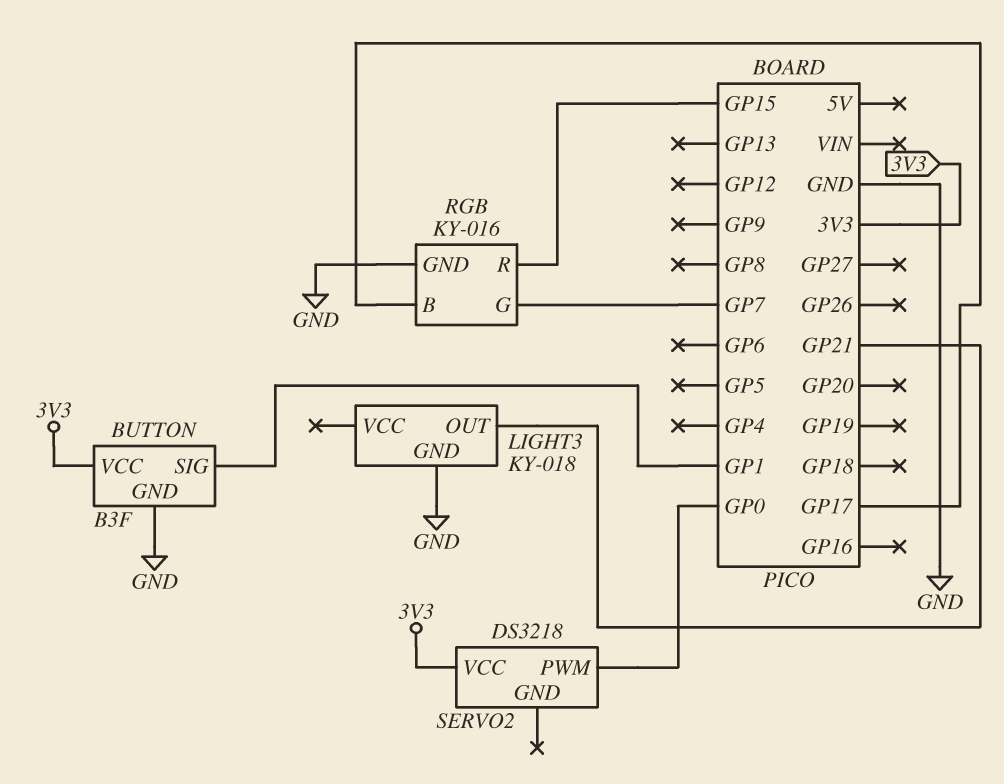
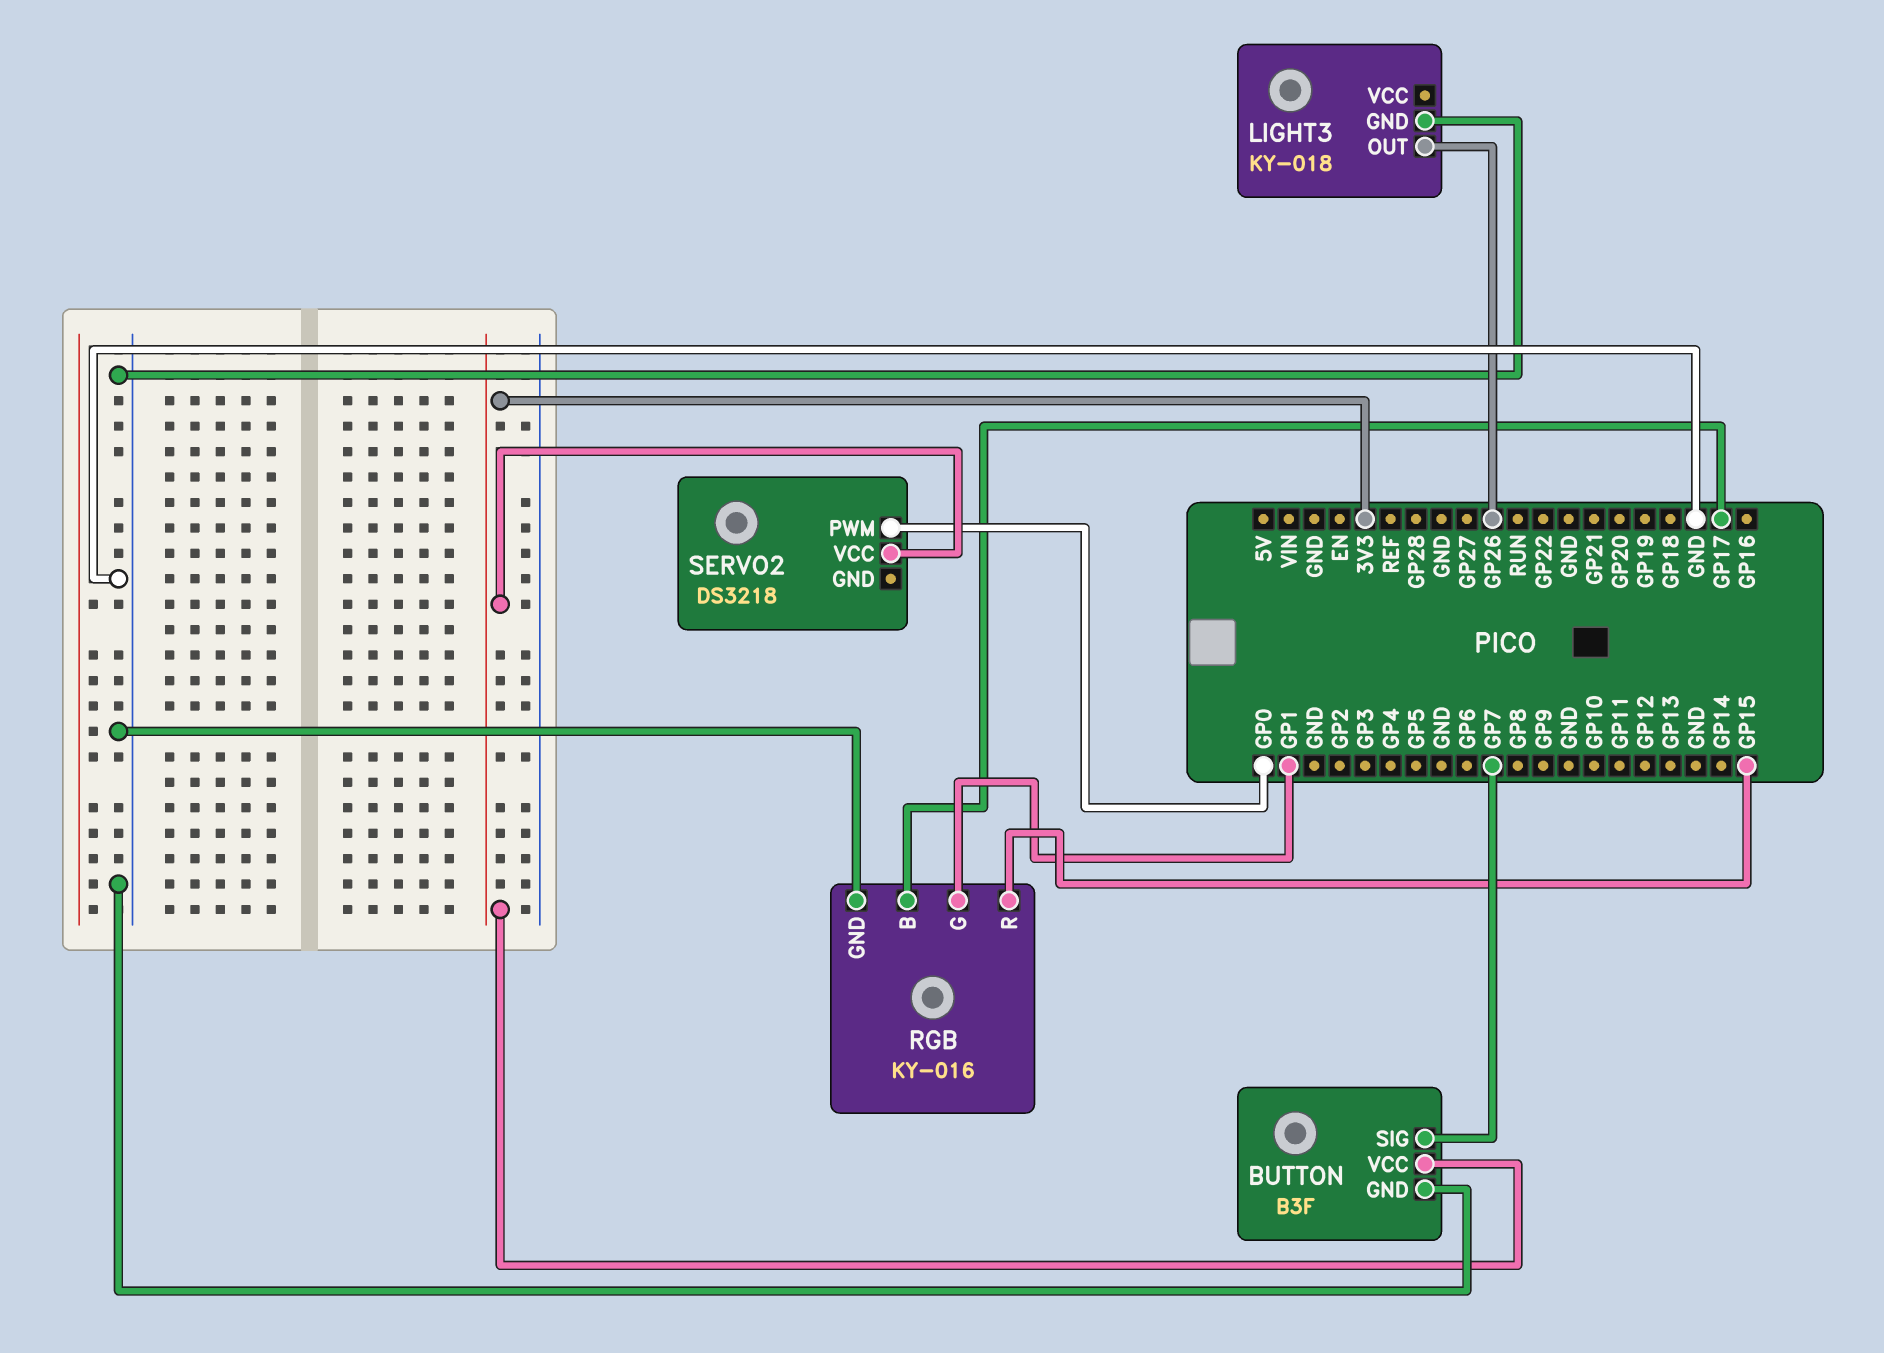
BUTTON pin SIG: GP1 -> GP7
LIGHT3 pin OUT: GP21 -> GP26
RGB pin G: GP7 -> GP1

